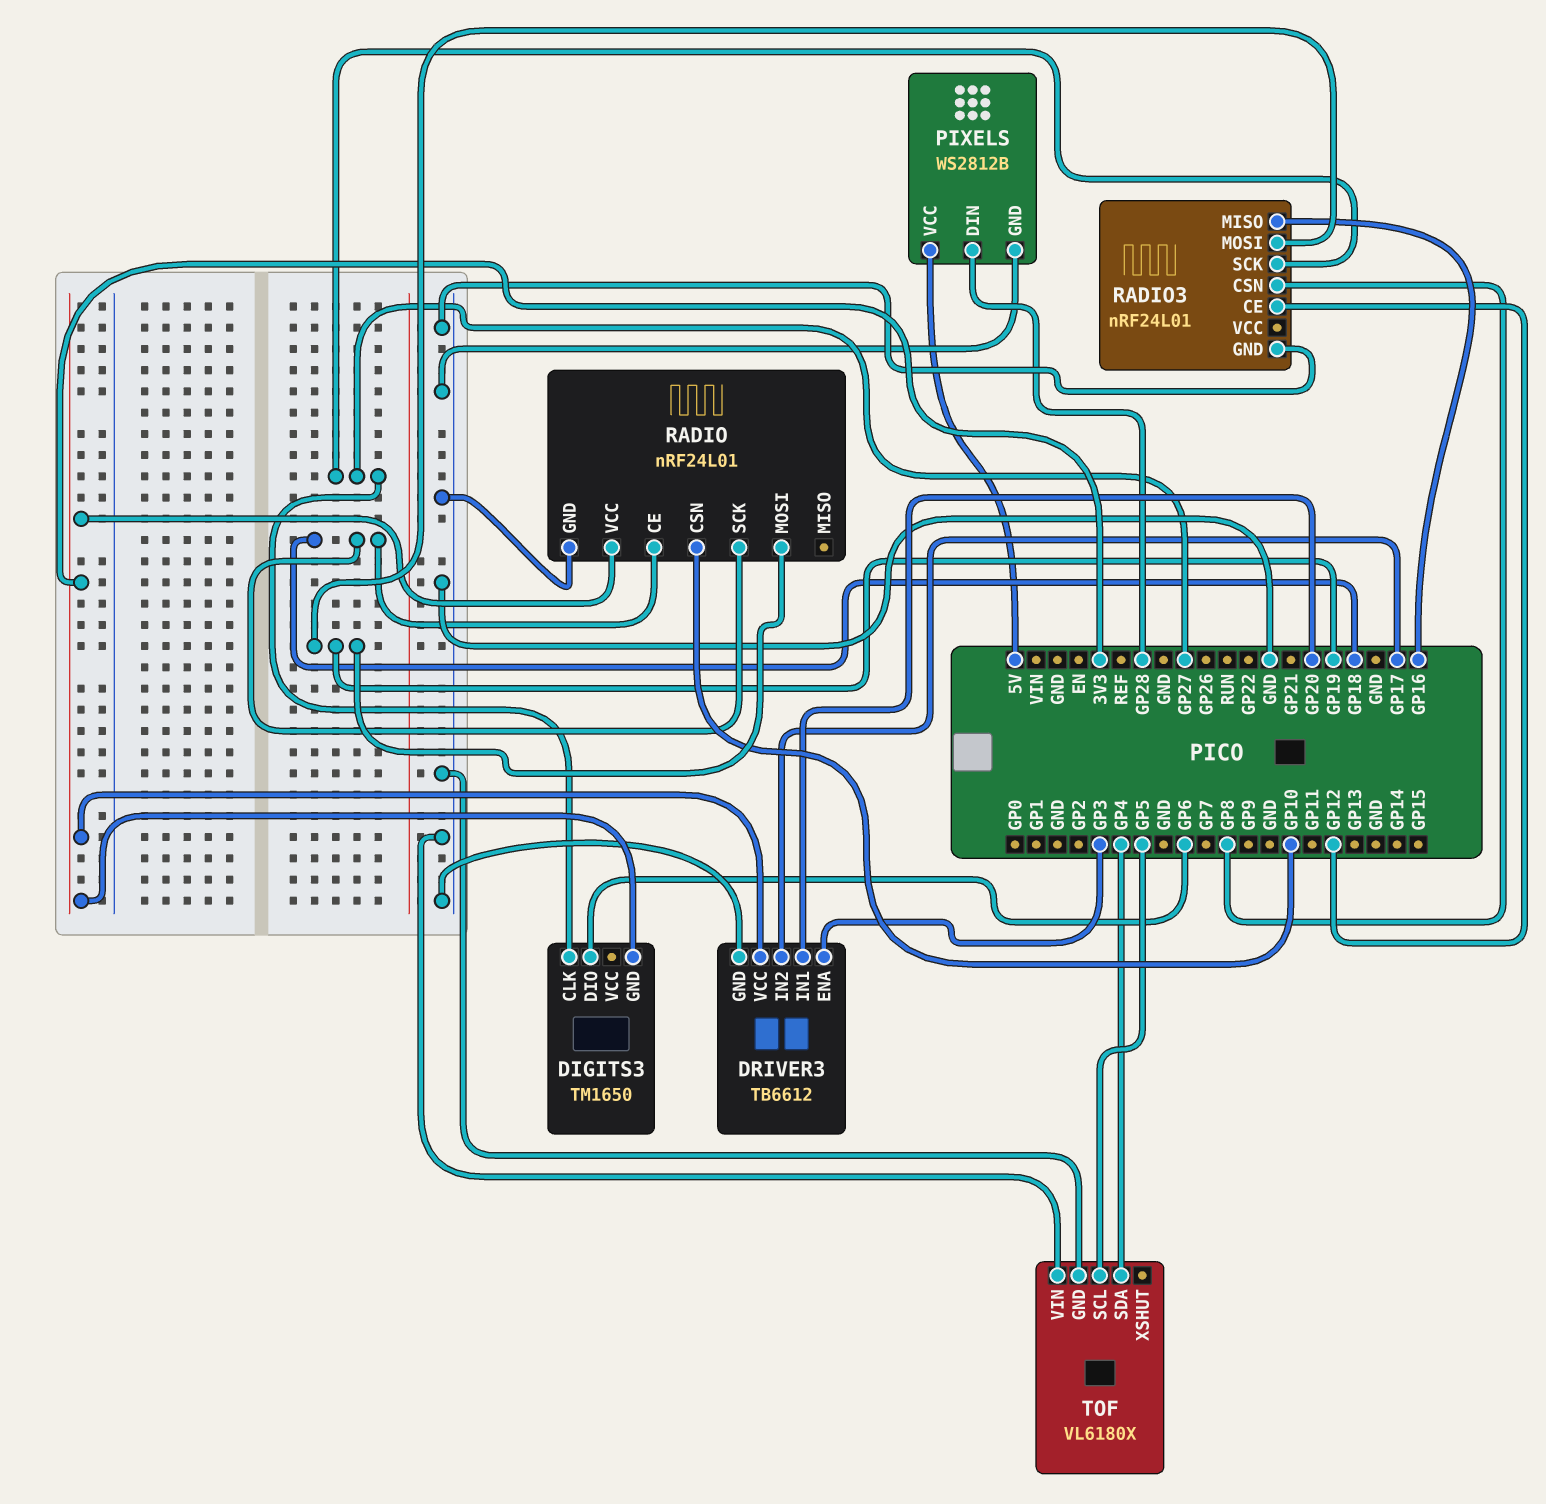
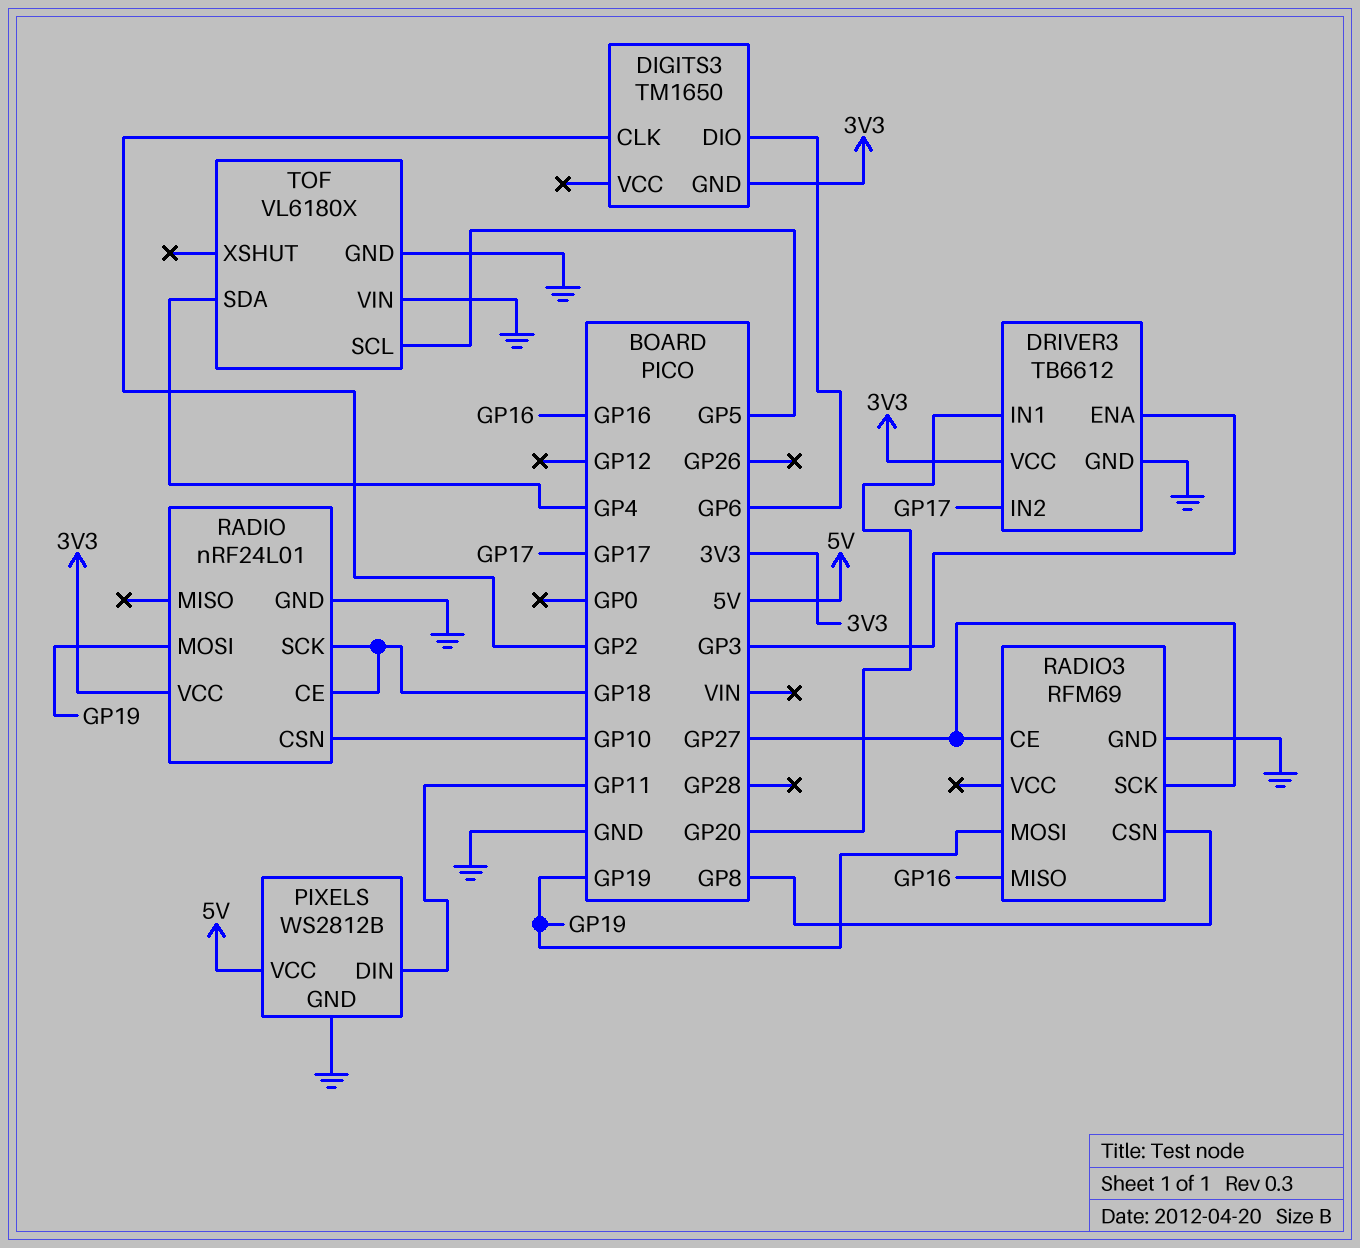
DIGITS3 pin CLK: GP27 -> GP2
PIXELS pin DIN: GP28 -> GP11
RADIO3: nRF24L01 -> RFM69
RADIO3 pin CE: GP12 -> GP27

